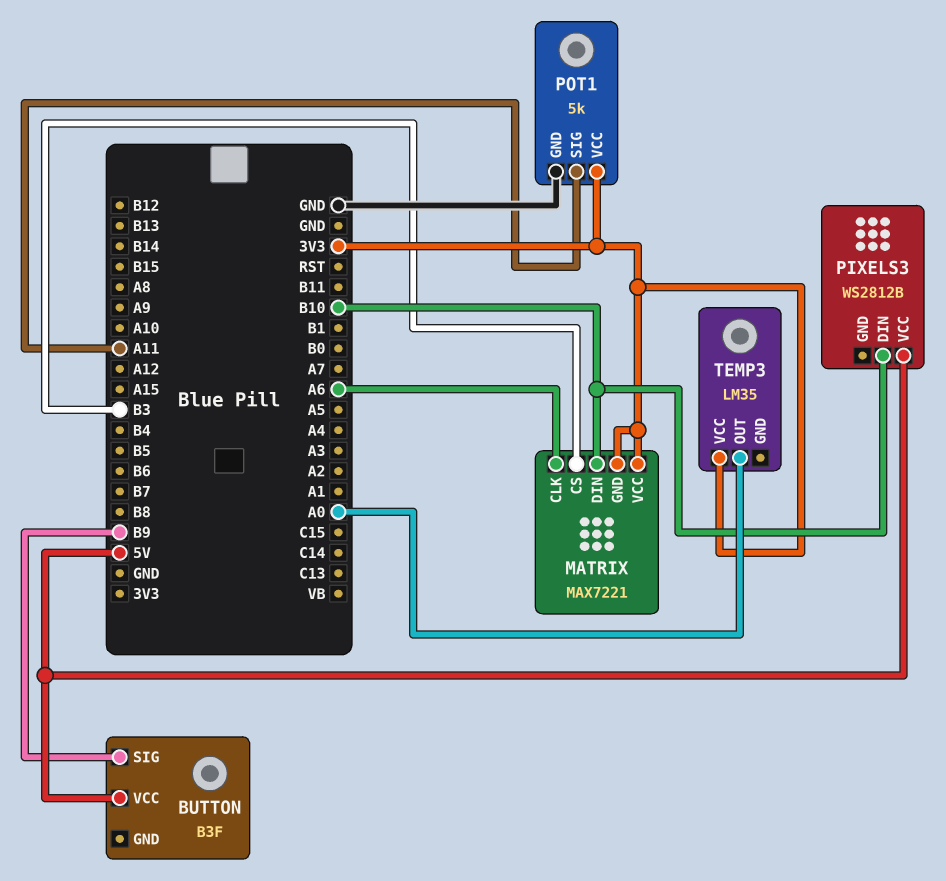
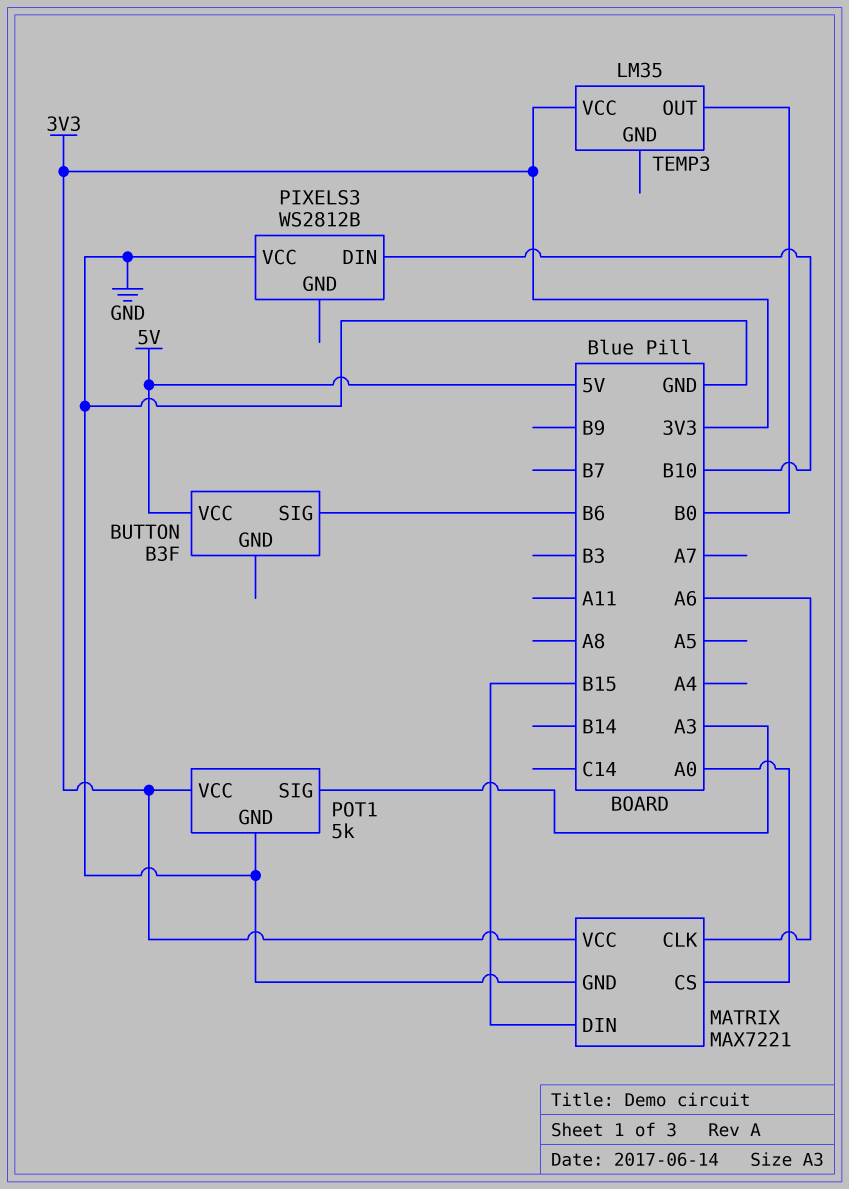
BUTTON pin SIG: B9 -> B6
MATRIX pin CS: B3 -> A0
MATRIX pin DIN: B10 -> B15
MATRIX pin GND: 3V3 -> GND
PIXELS3 pin VCC: 5V -> GND
POT1 pin SIG: A11 -> A3
TEMP3 pin OUT: A0 -> B0

